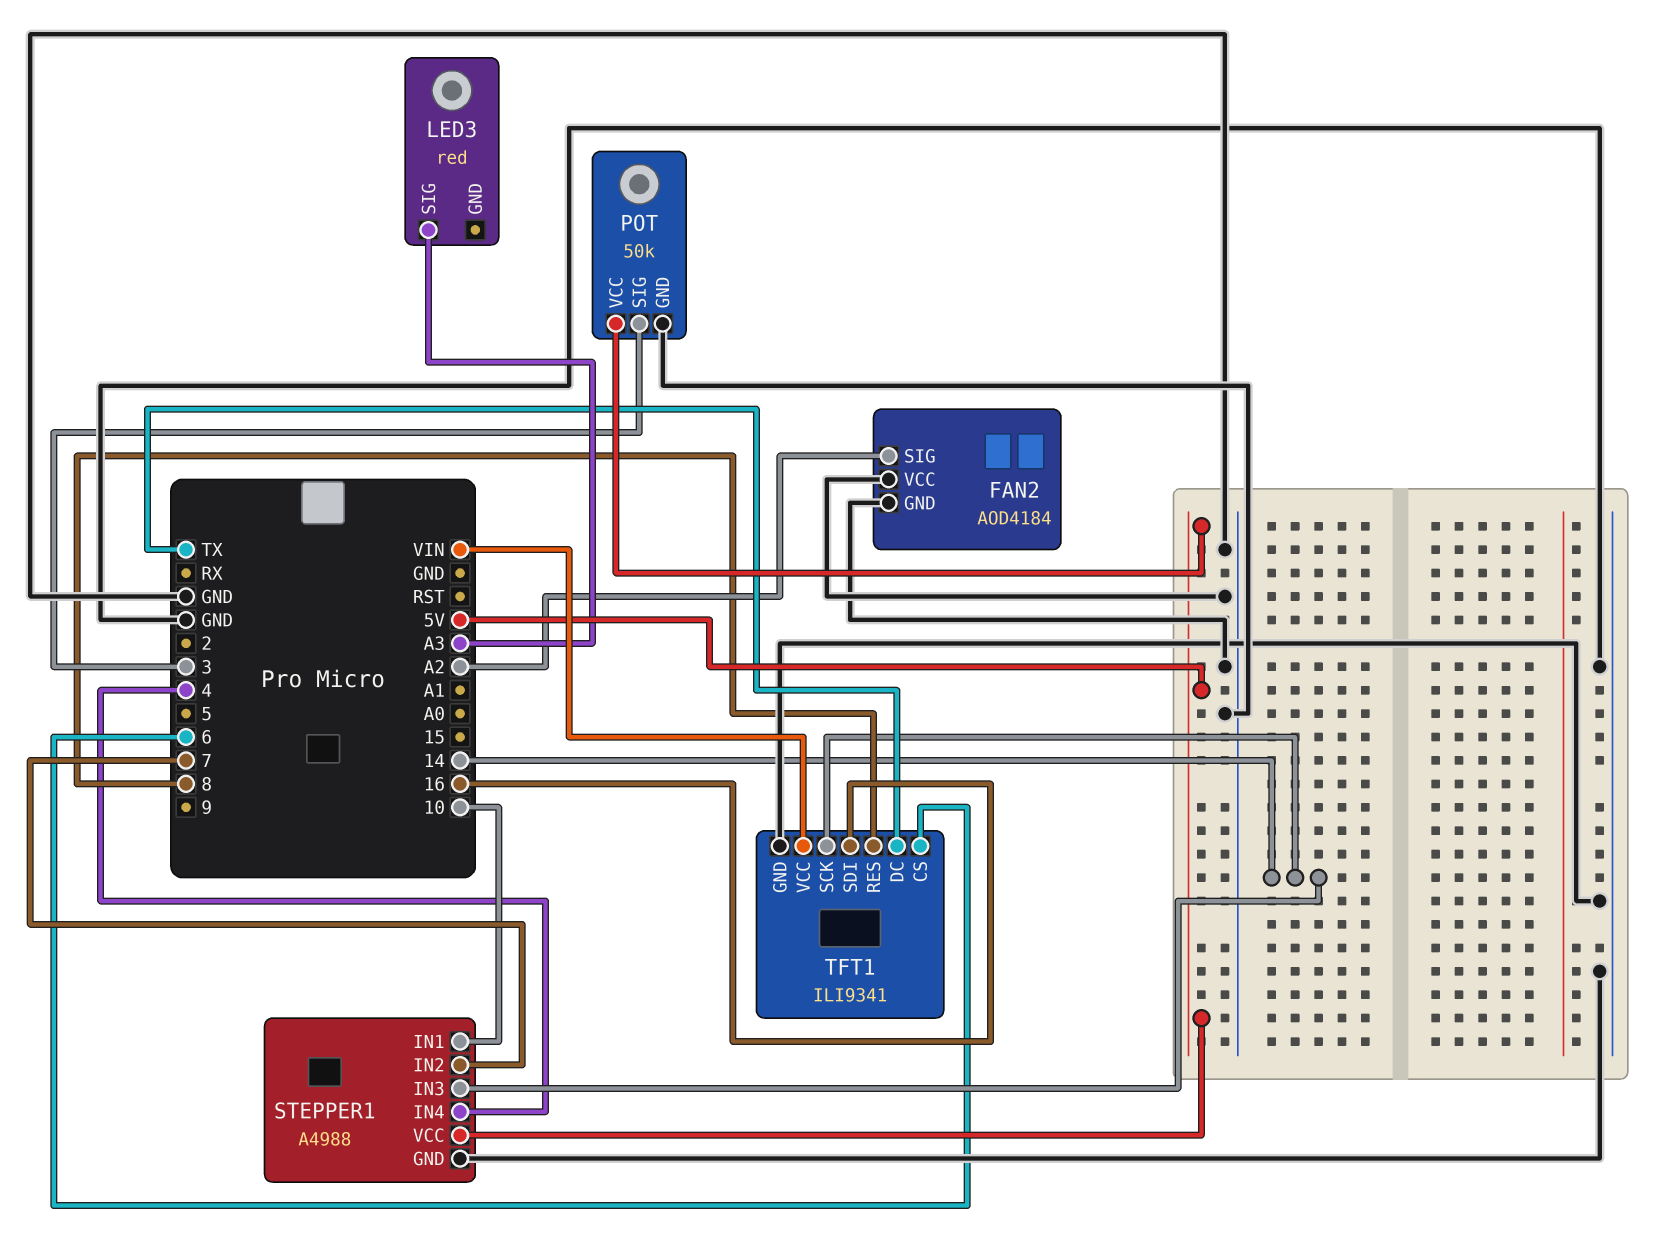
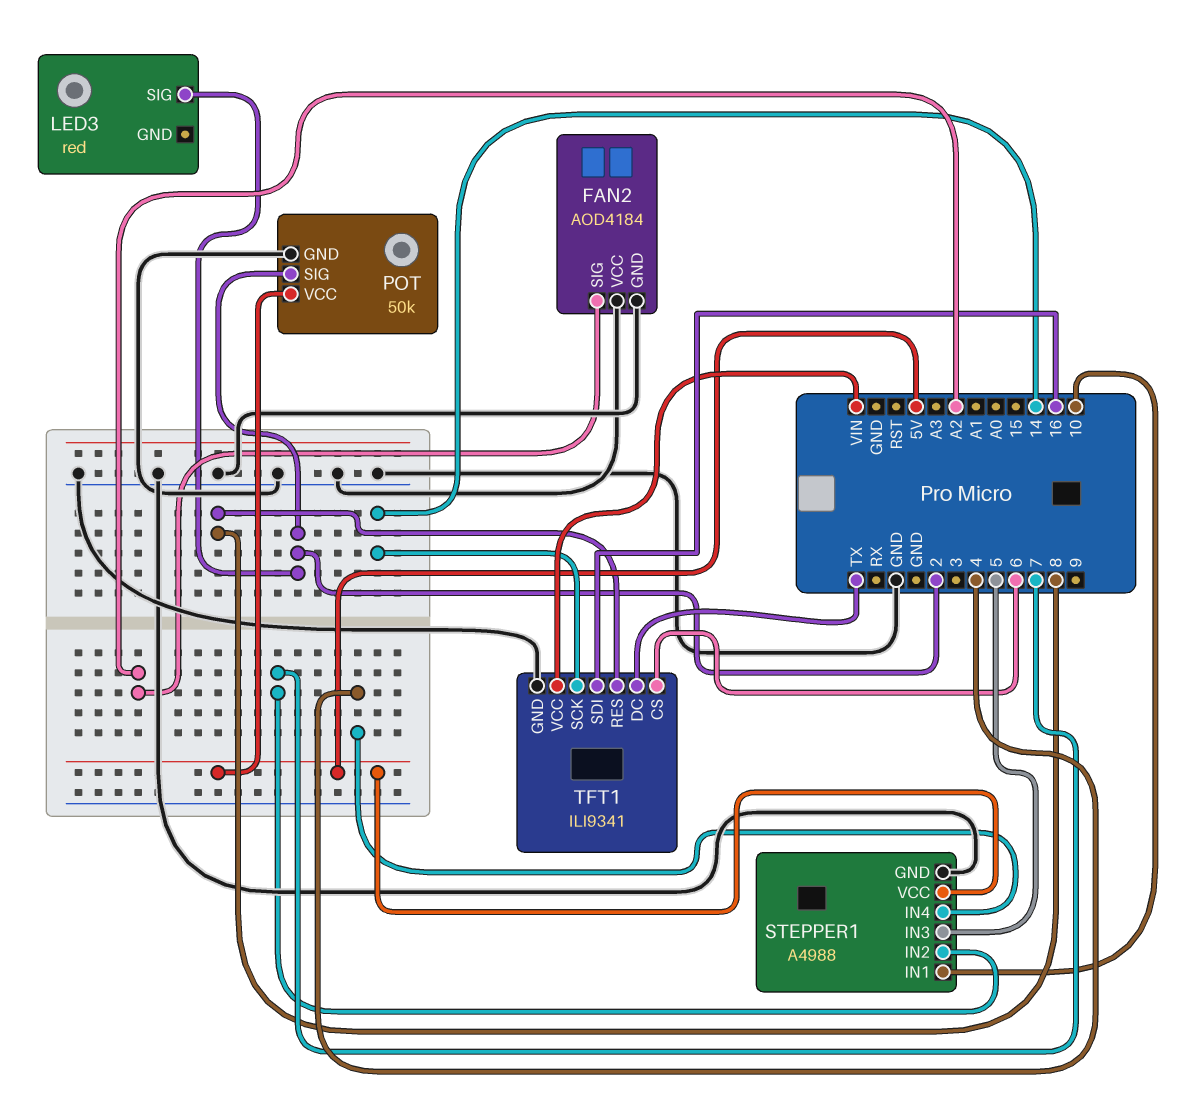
LED3 pin SIG: A3 -> 2
POT pin SIG: 3 -> 2
STEPPER1 pin IN3: 14 -> 5

